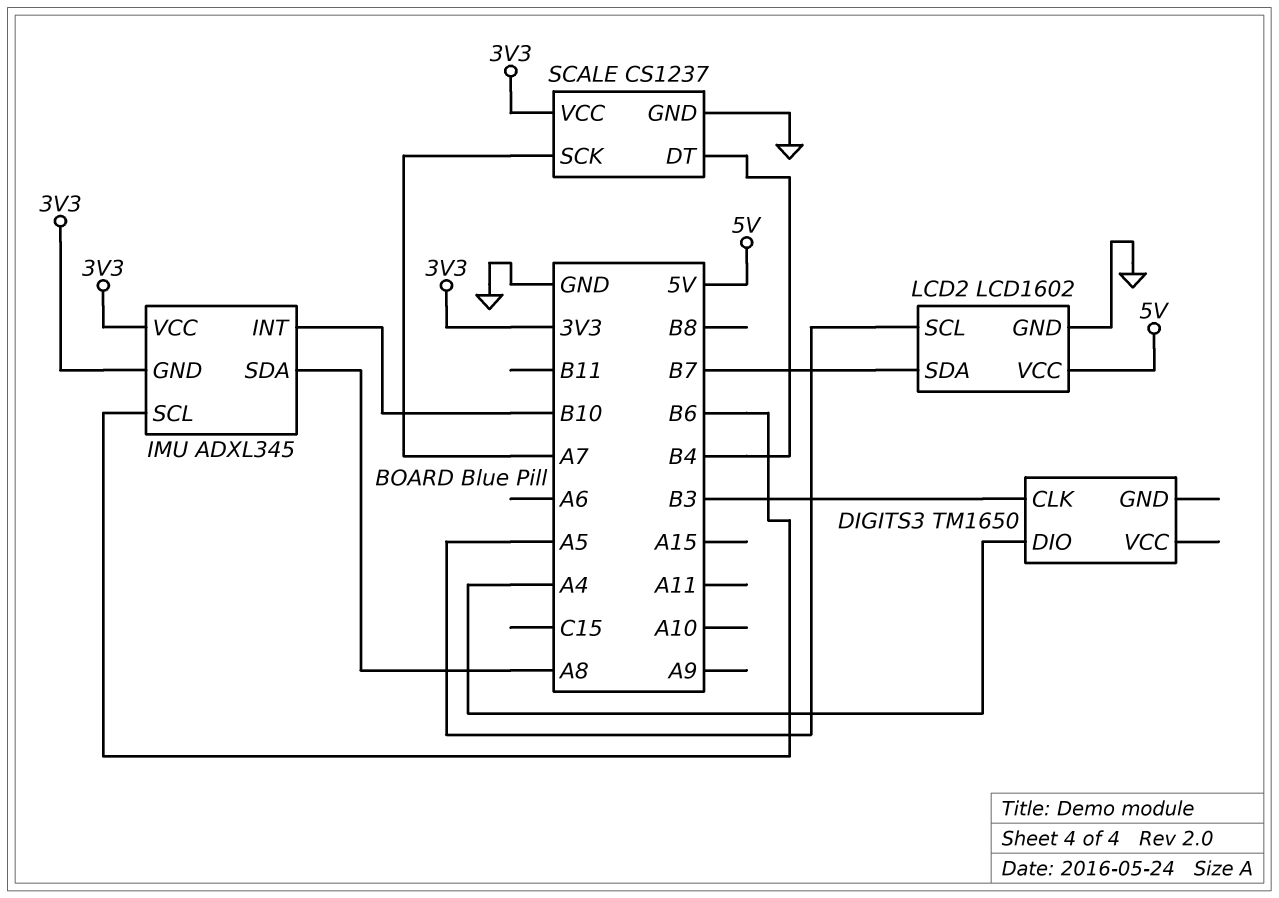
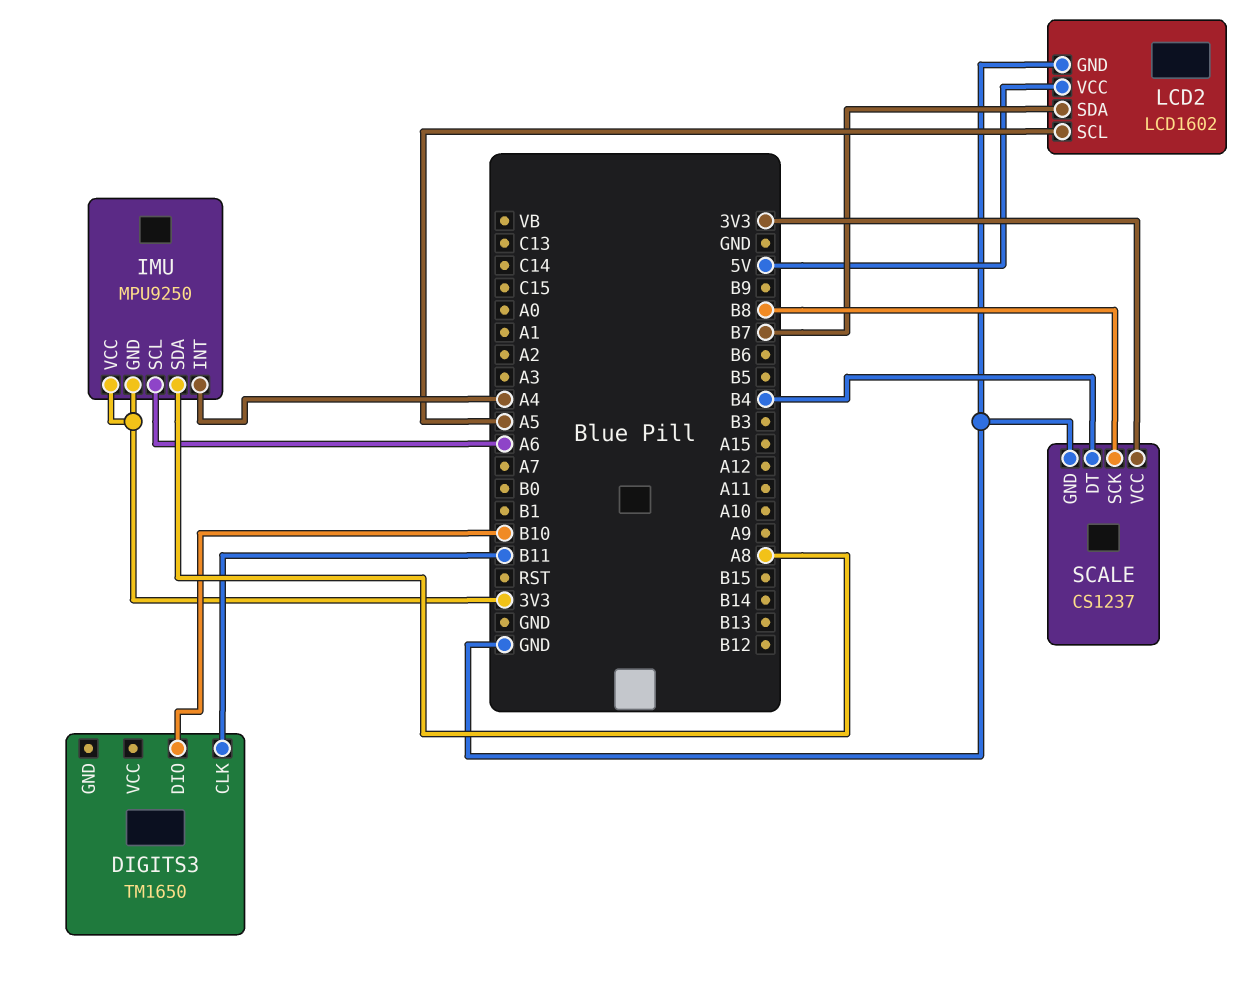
DIGITS3 pin CLK: B3 -> B11
DIGITS3 pin DIO: A4 -> B10
IMU: ADXL345 -> MPU9250
IMU pin INT: B10 -> A4
IMU pin SCL: B6 -> A6
SCALE pin SCK: A7 -> B8

